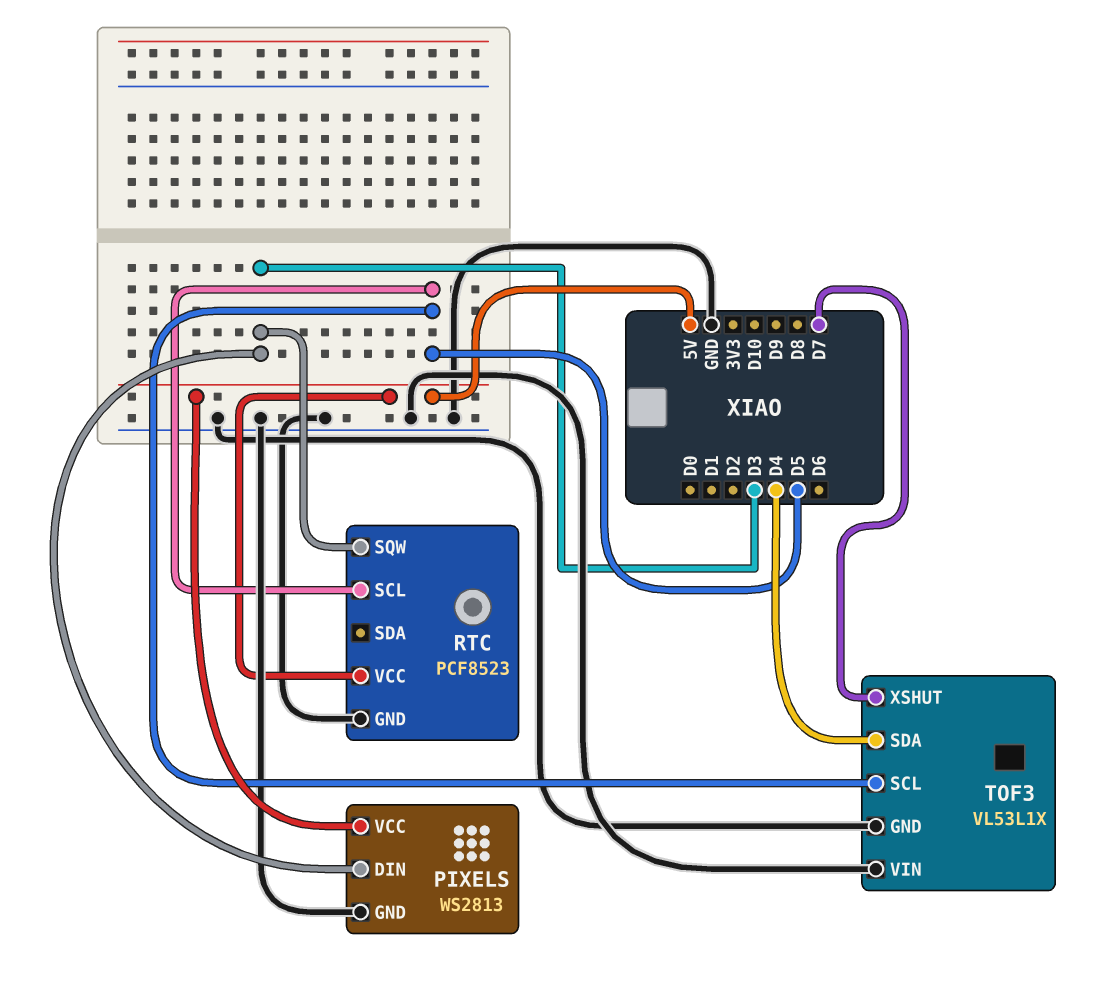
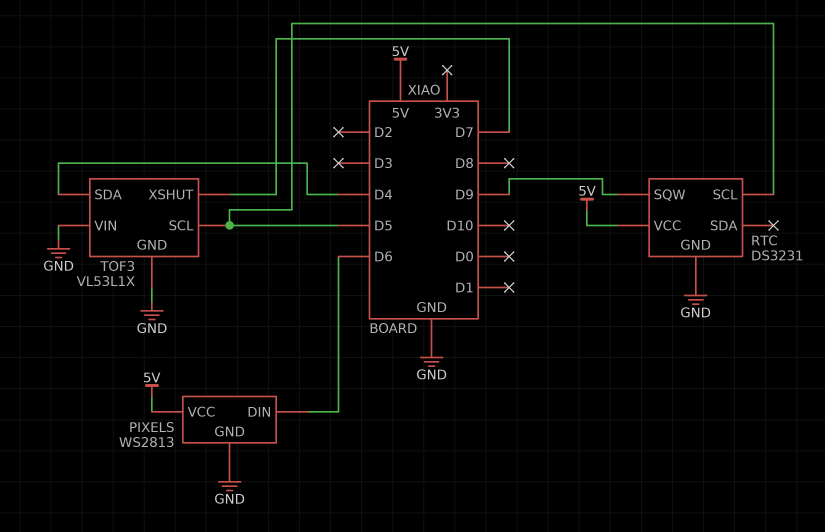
PIXELS pin DIN: D3 -> D6
RTC: PCF8523 -> DS3231
RTC pin SQW: D3 -> D9

